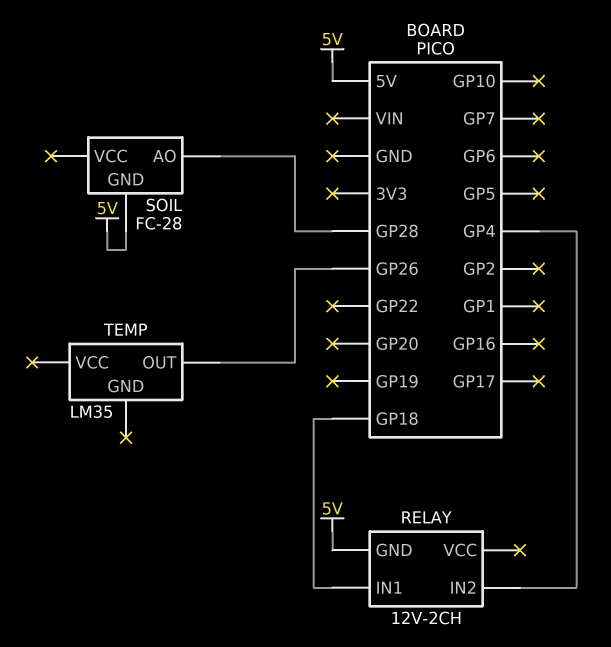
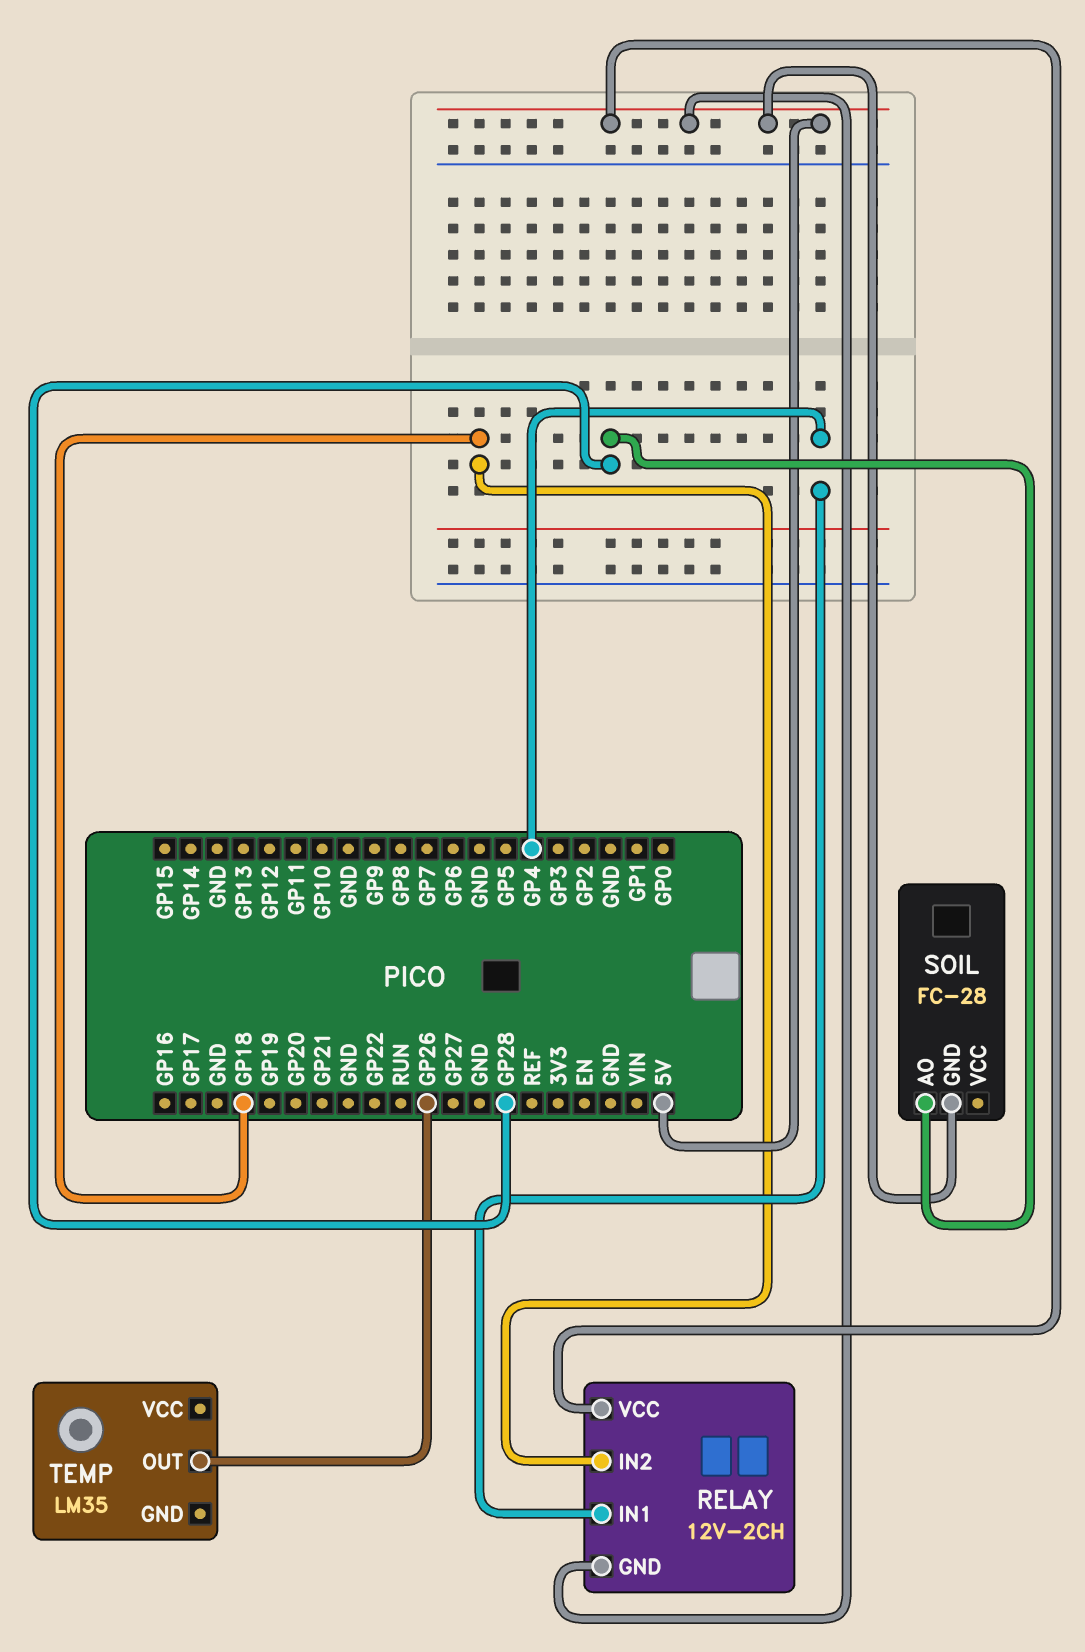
RELAY pin IN1: GP18 -> GP4
RELAY pin IN2: GP4 -> GP18
RELAY pin VCC: none -> 5V

